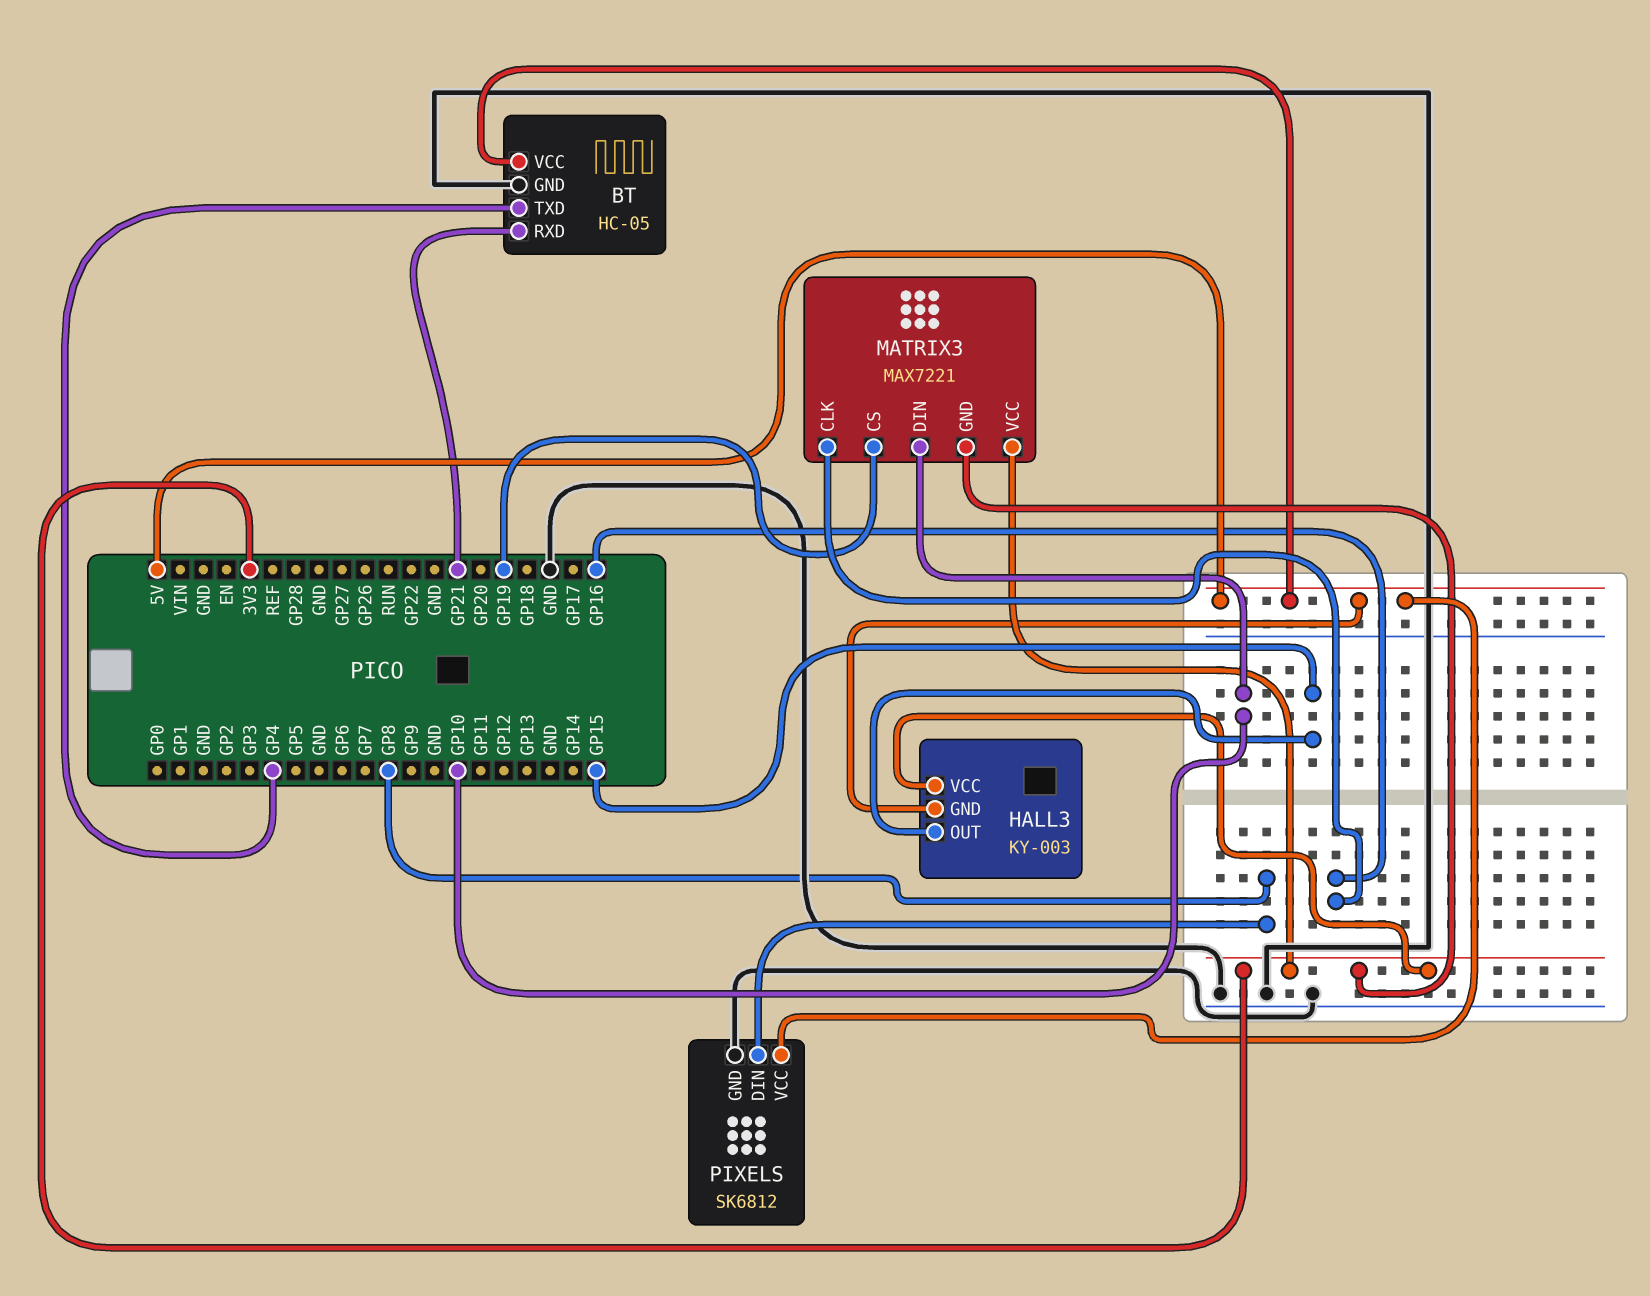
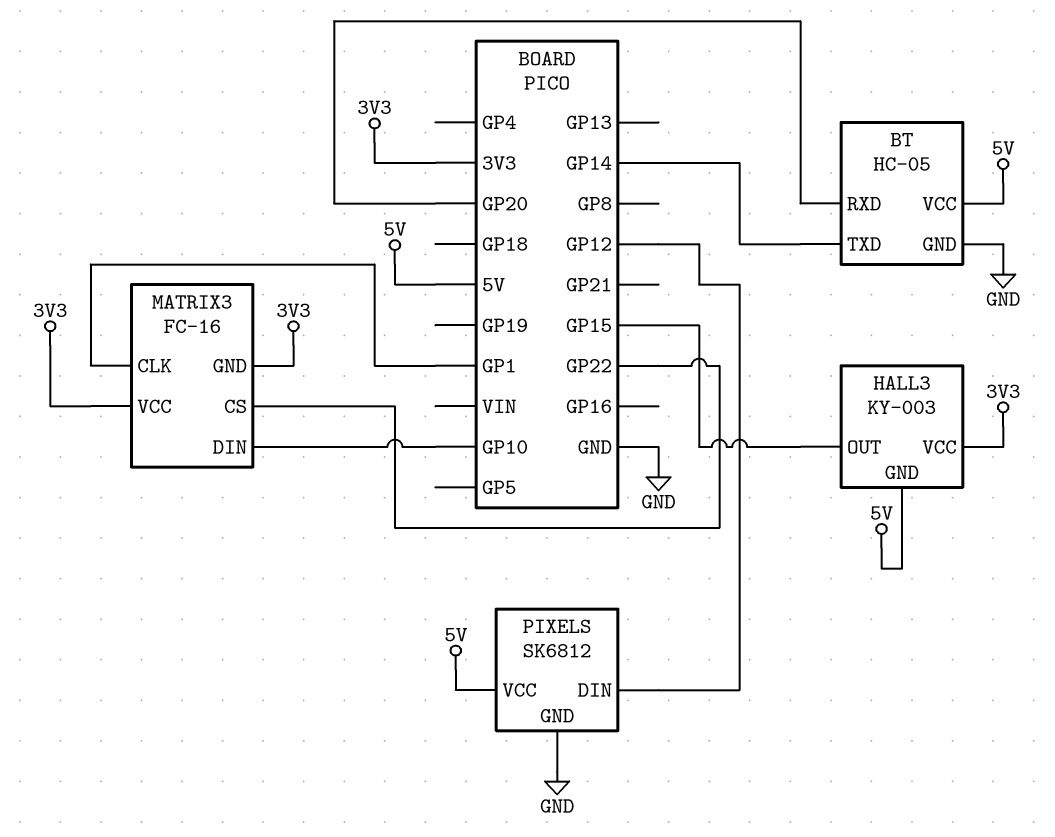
BT pin RXD: GP21 -> GP20
BT pin TXD: GP4 -> GP14
MATRIX3: MAX7221 -> FC-16
MATRIX3 pin CLK: GP16 -> GP1
MATRIX3 pin CS: GP19 -> GP22
PIXELS pin DIN: GP8 -> GP12

